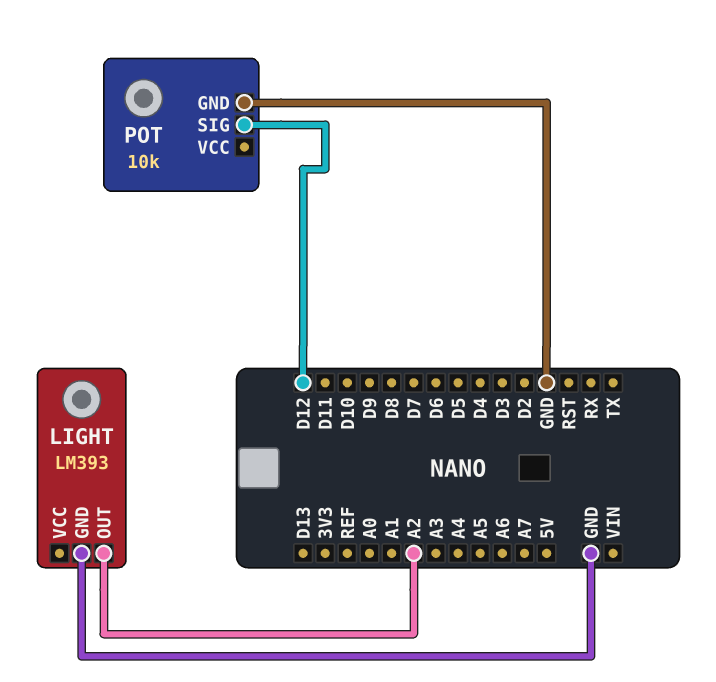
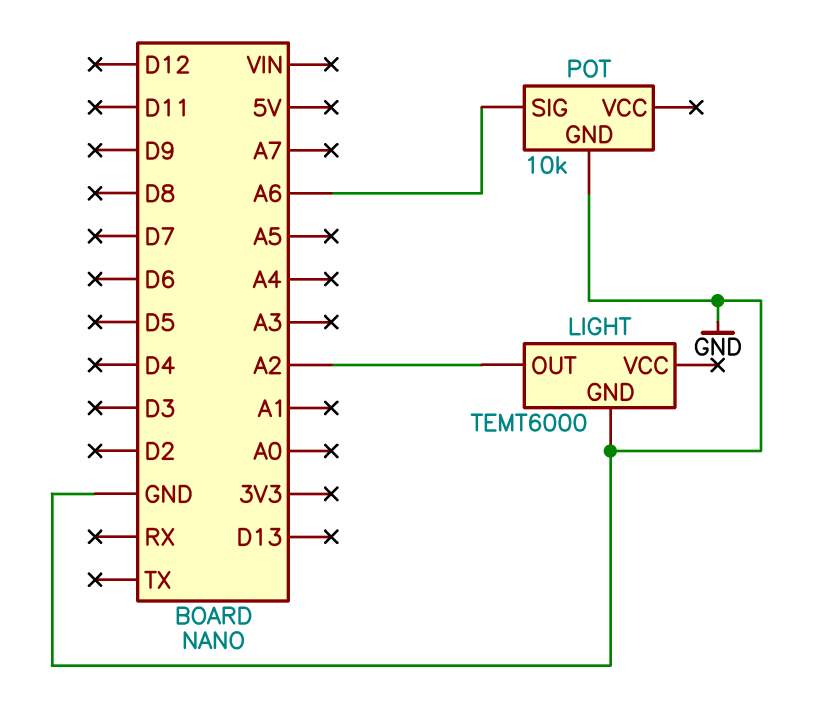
LIGHT: LM393 -> TEMT6000
POT pin SIG: D12 -> A6

